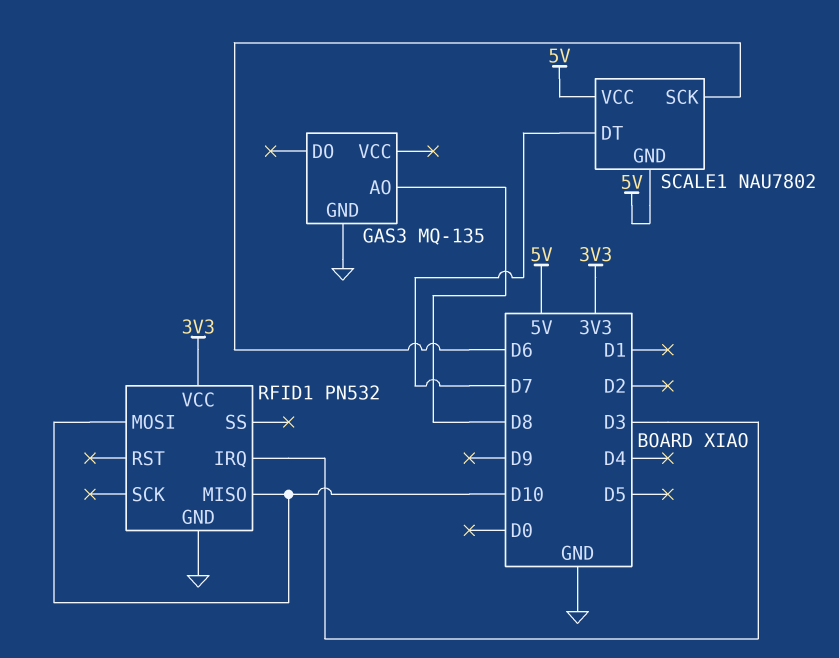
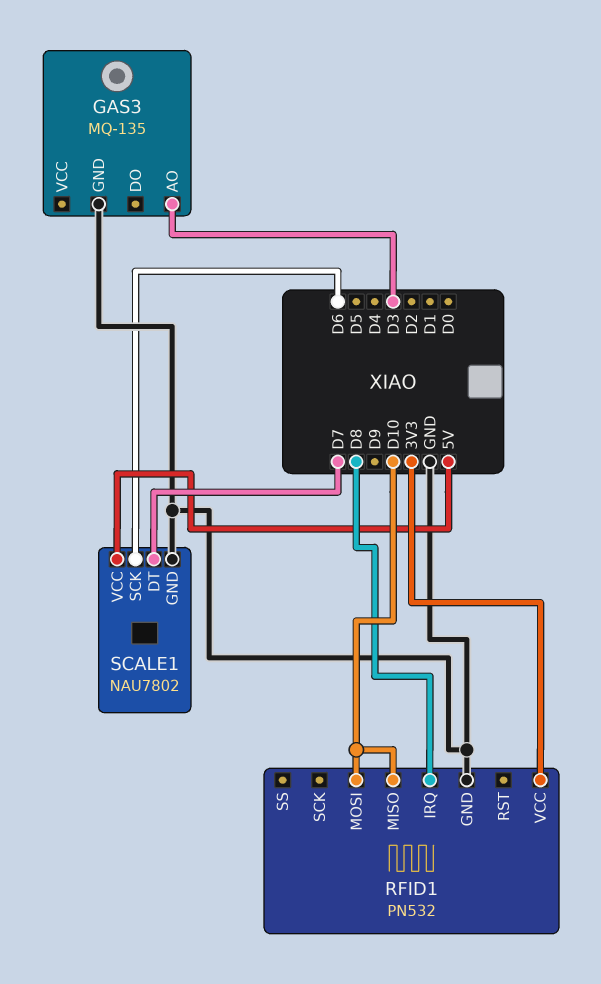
GAS3 pin AO: D8 -> D3
RFID1 pin IRQ: D3 -> D8
SCALE1 pin GND: 5V -> GND

